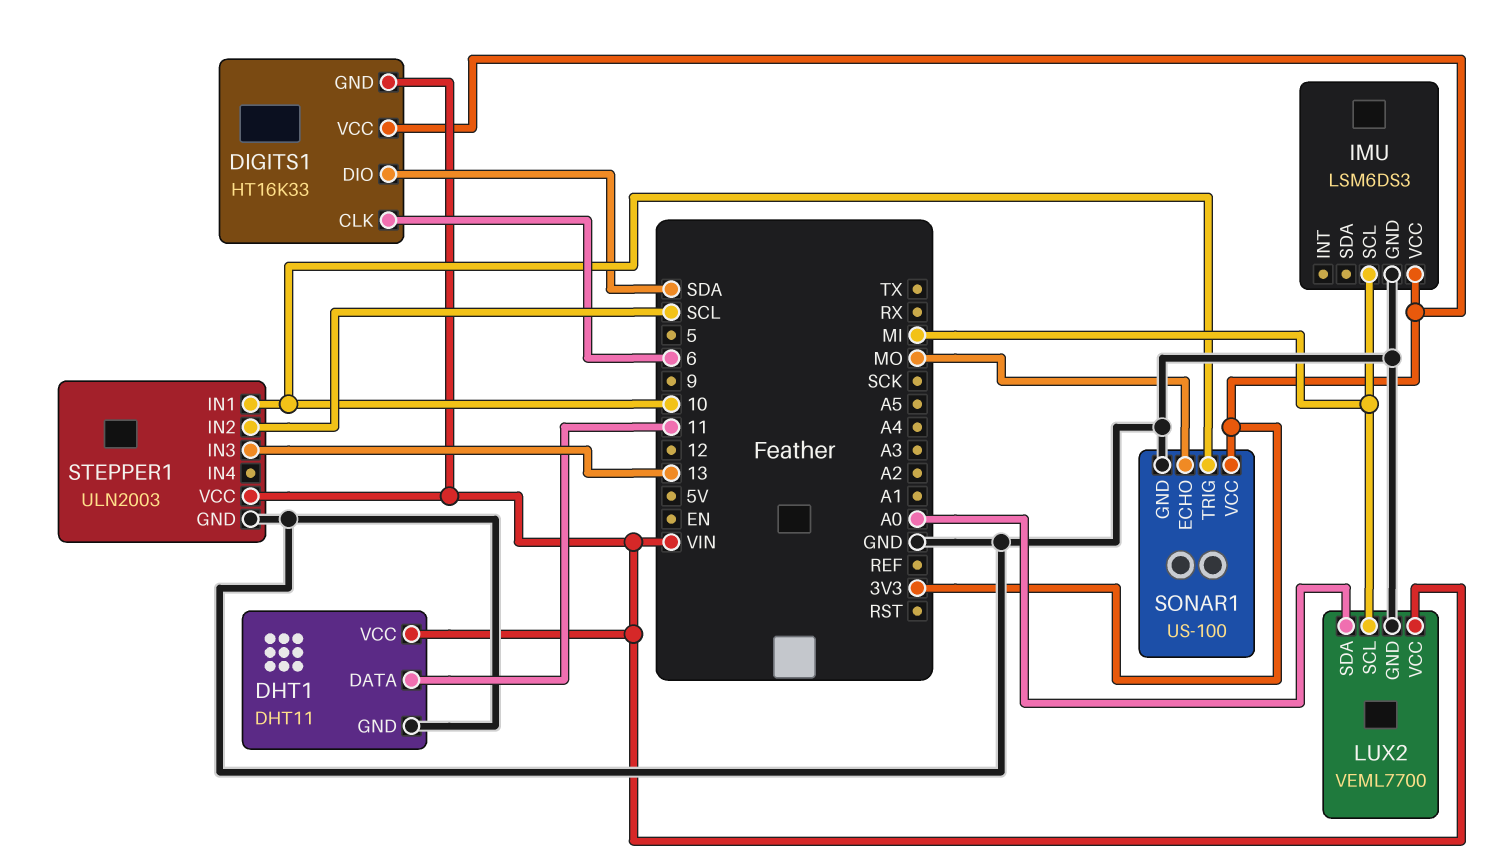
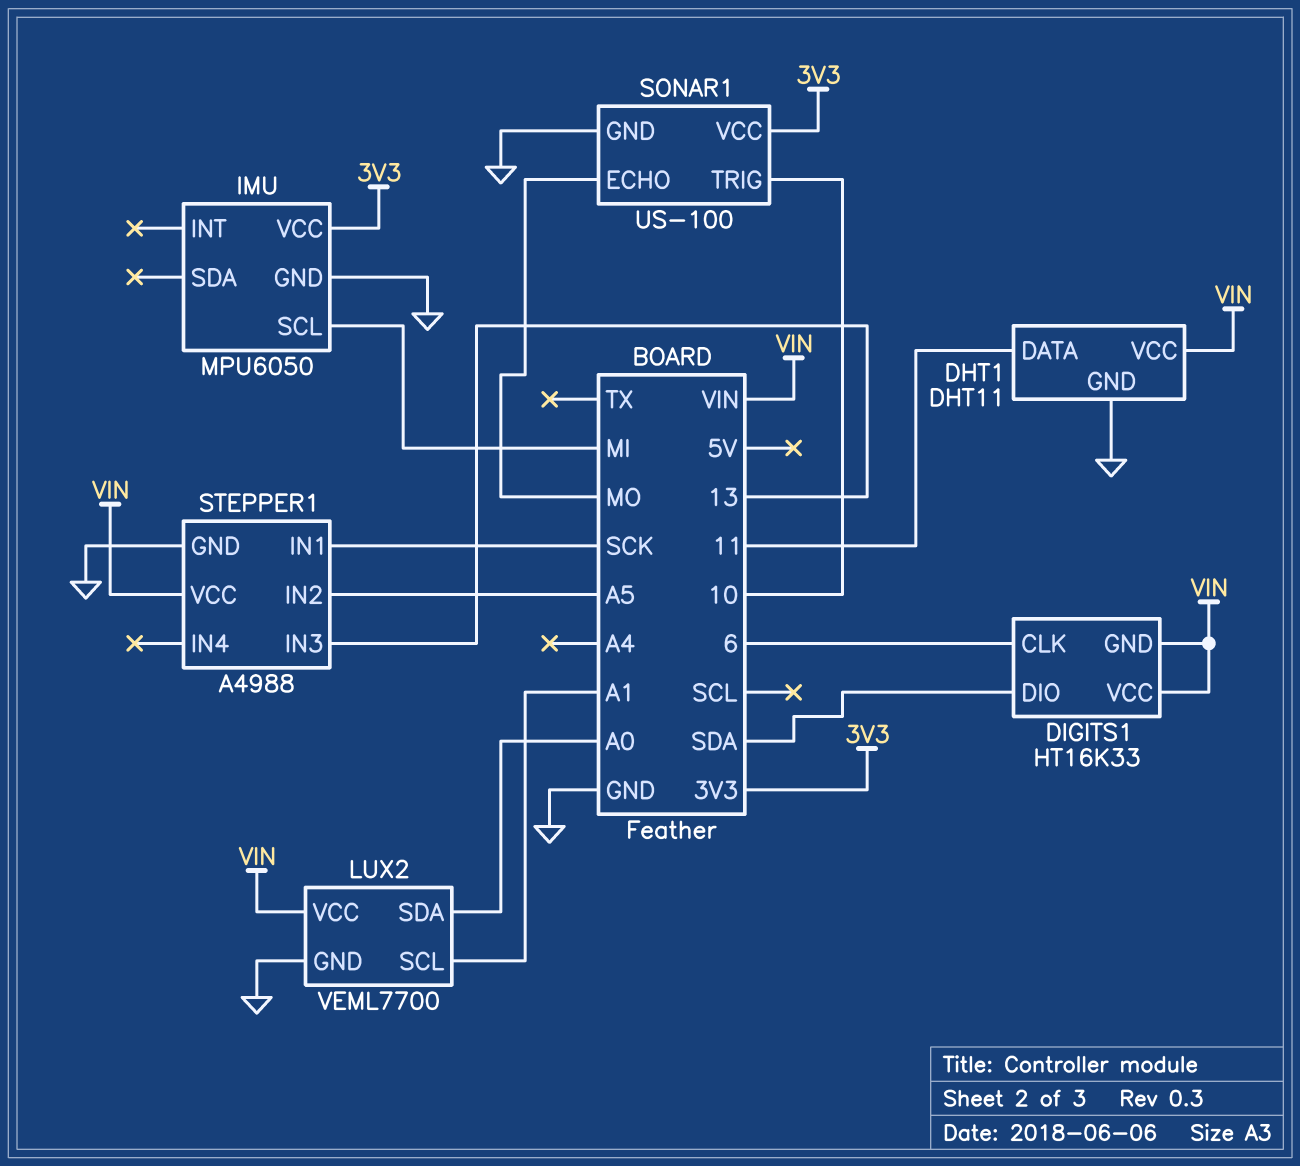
DIGITS1 pin VCC: 3V3 -> VIN
IMU: LSM6DS3 -> MPU6050
LUX2 pin SCL: MI -> A1
STEPPER1: ULN2003 -> A4988
STEPPER1 pin IN1: 10 -> SCK
STEPPER1 pin IN2: SCL -> A5

